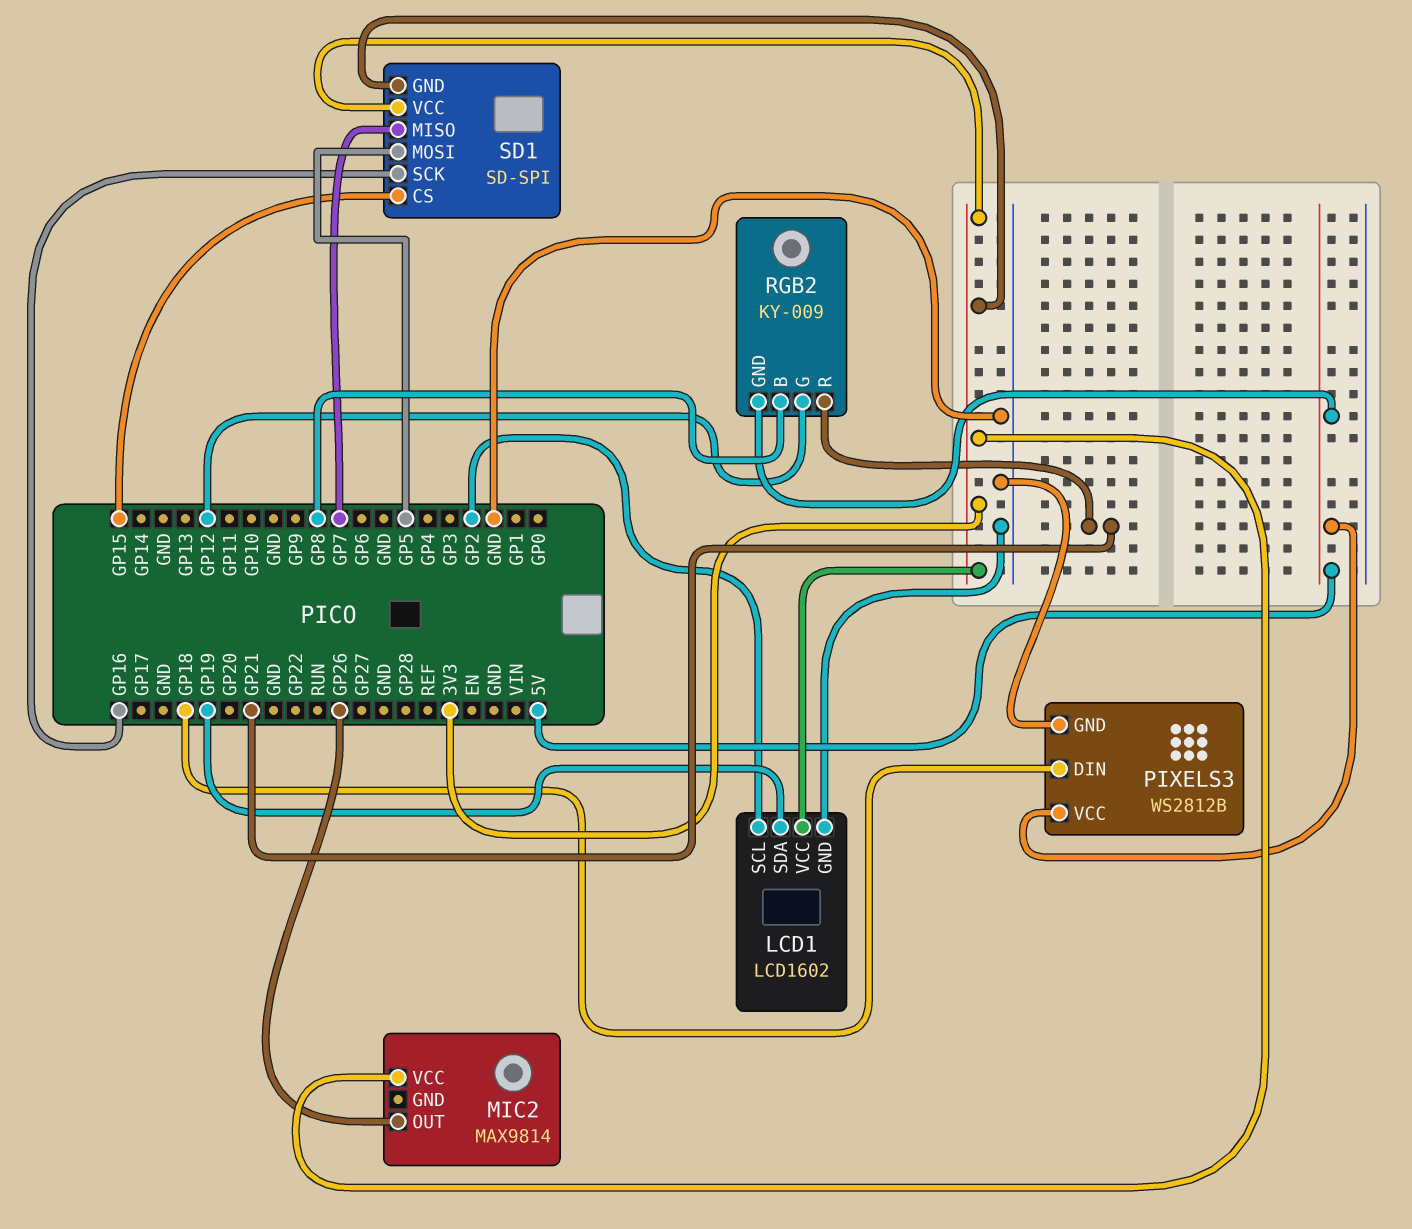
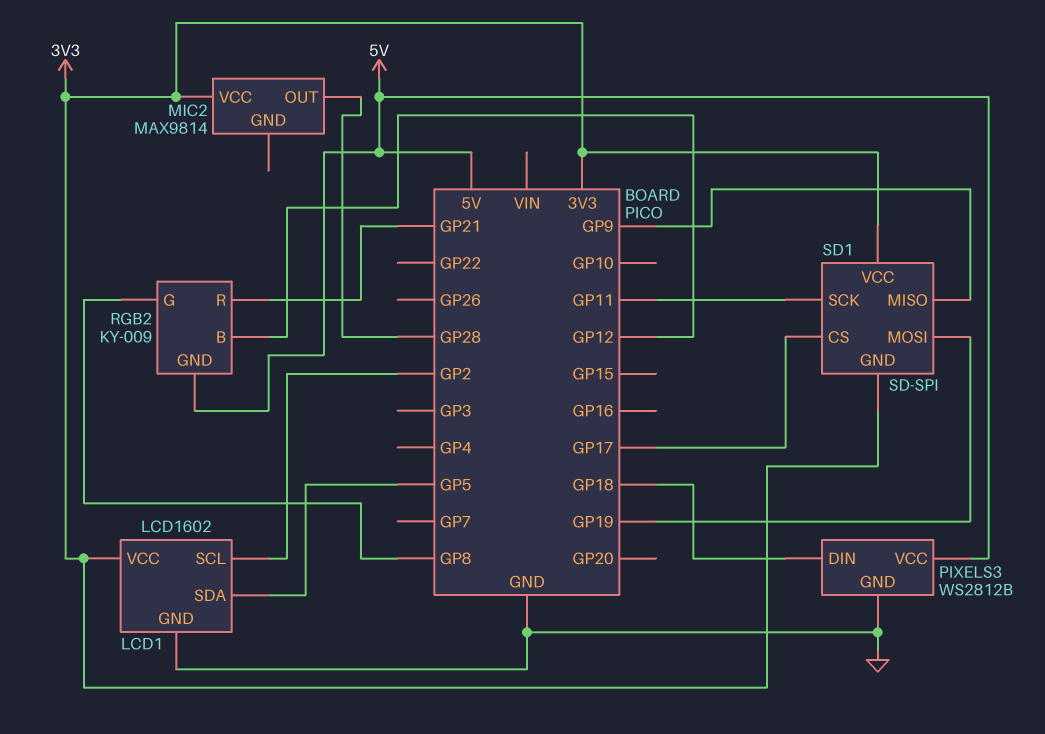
LCD1 pin SDA: GP19 -> GP5
MIC2 pin OUT: GP26 -> GP28
RGB2 pin B: GP8 -> GP12
RGB2 pin G: GP12 -> GP8
SD1 pin CS: GP15 -> GP17
SD1 pin MISO: GP7 -> GP9
SD1 pin MOSI: GP5 -> GP19
SD1 pin SCK: GP16 -> GP11

